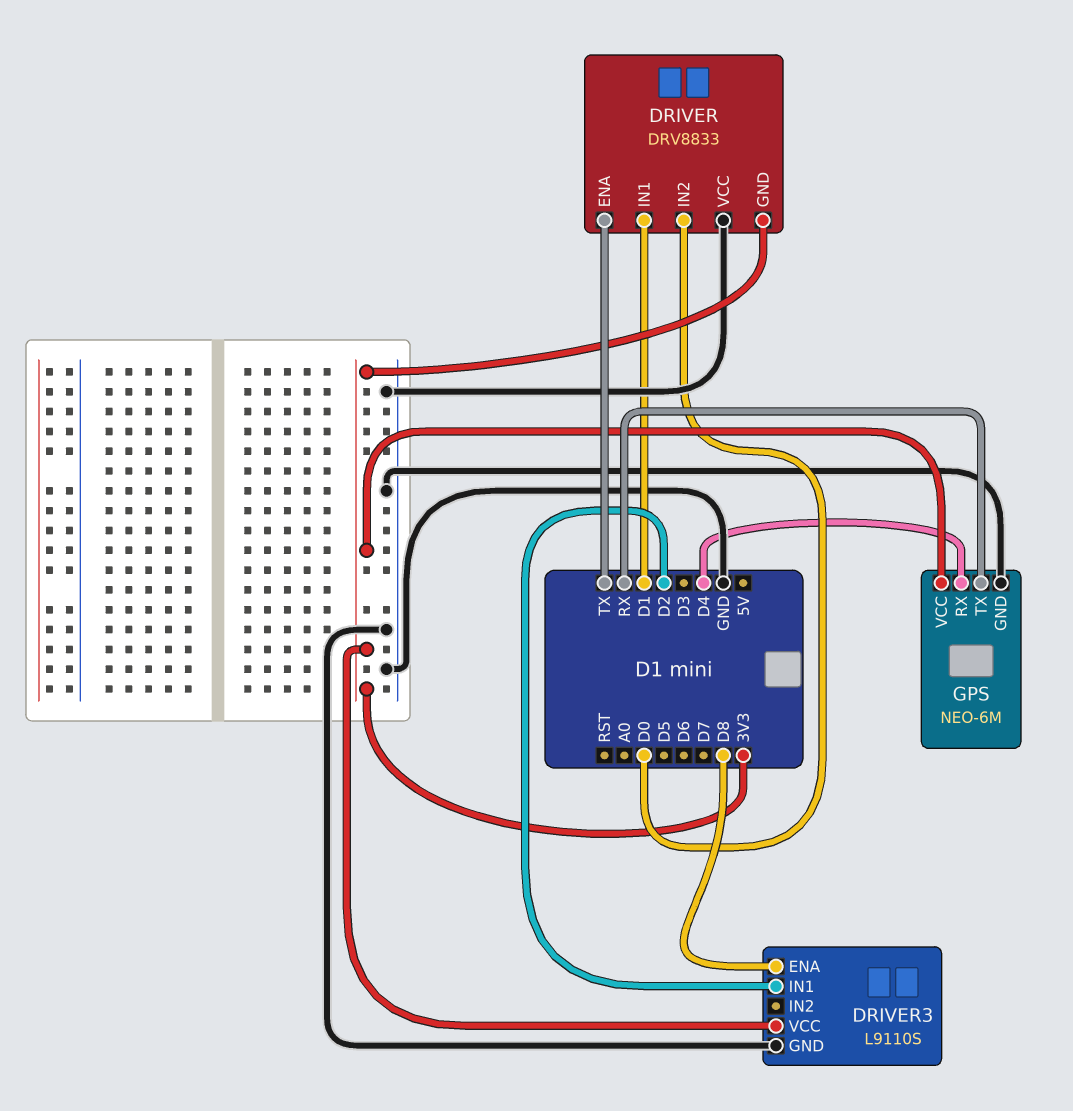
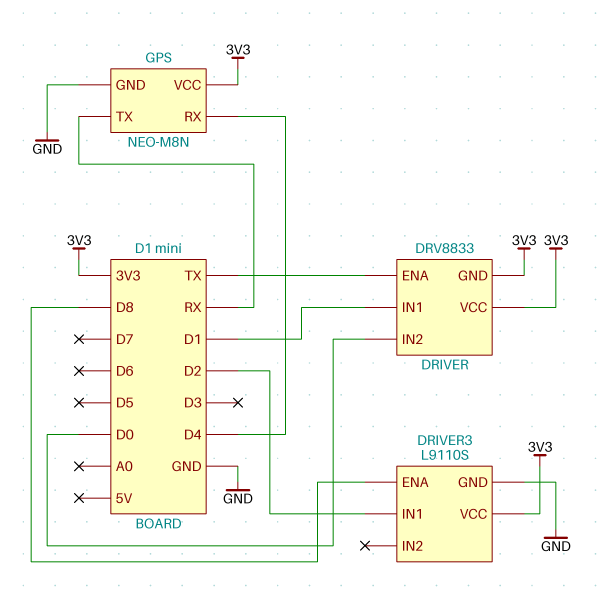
DRIVER pin VCC: GND -> 3V3
GPS: NEO-6M -> NEO-M8N

